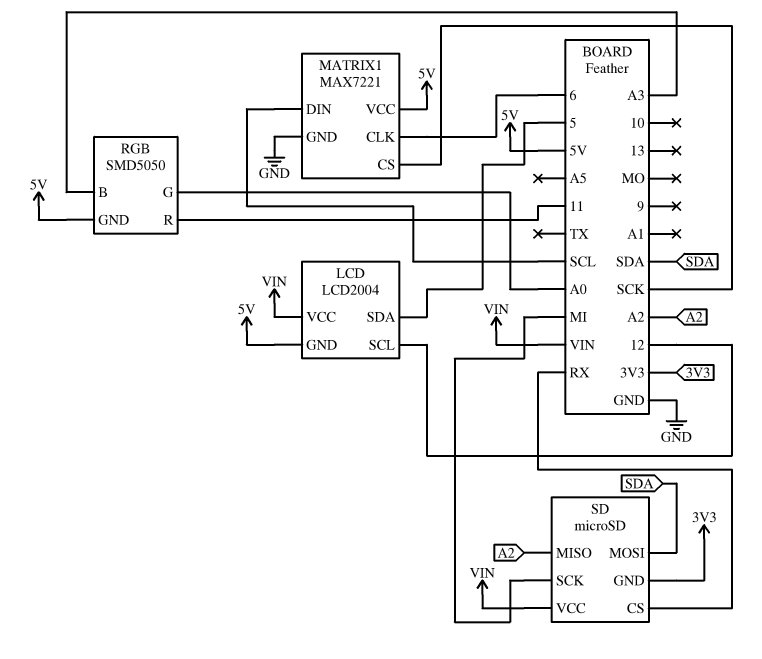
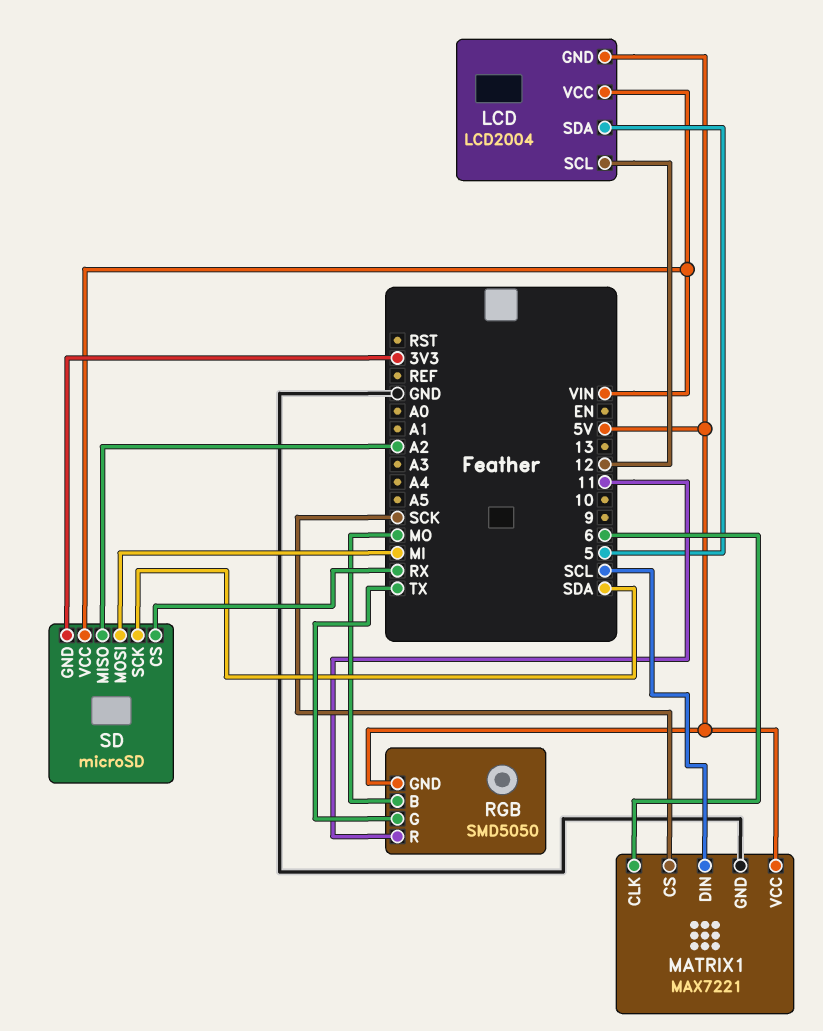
RGB pin B: A3 -> MO
RGB pin G: A0 -> TX
SD pin MOSI: SDA -> MI
SD pin SCK: MI -> SDA

